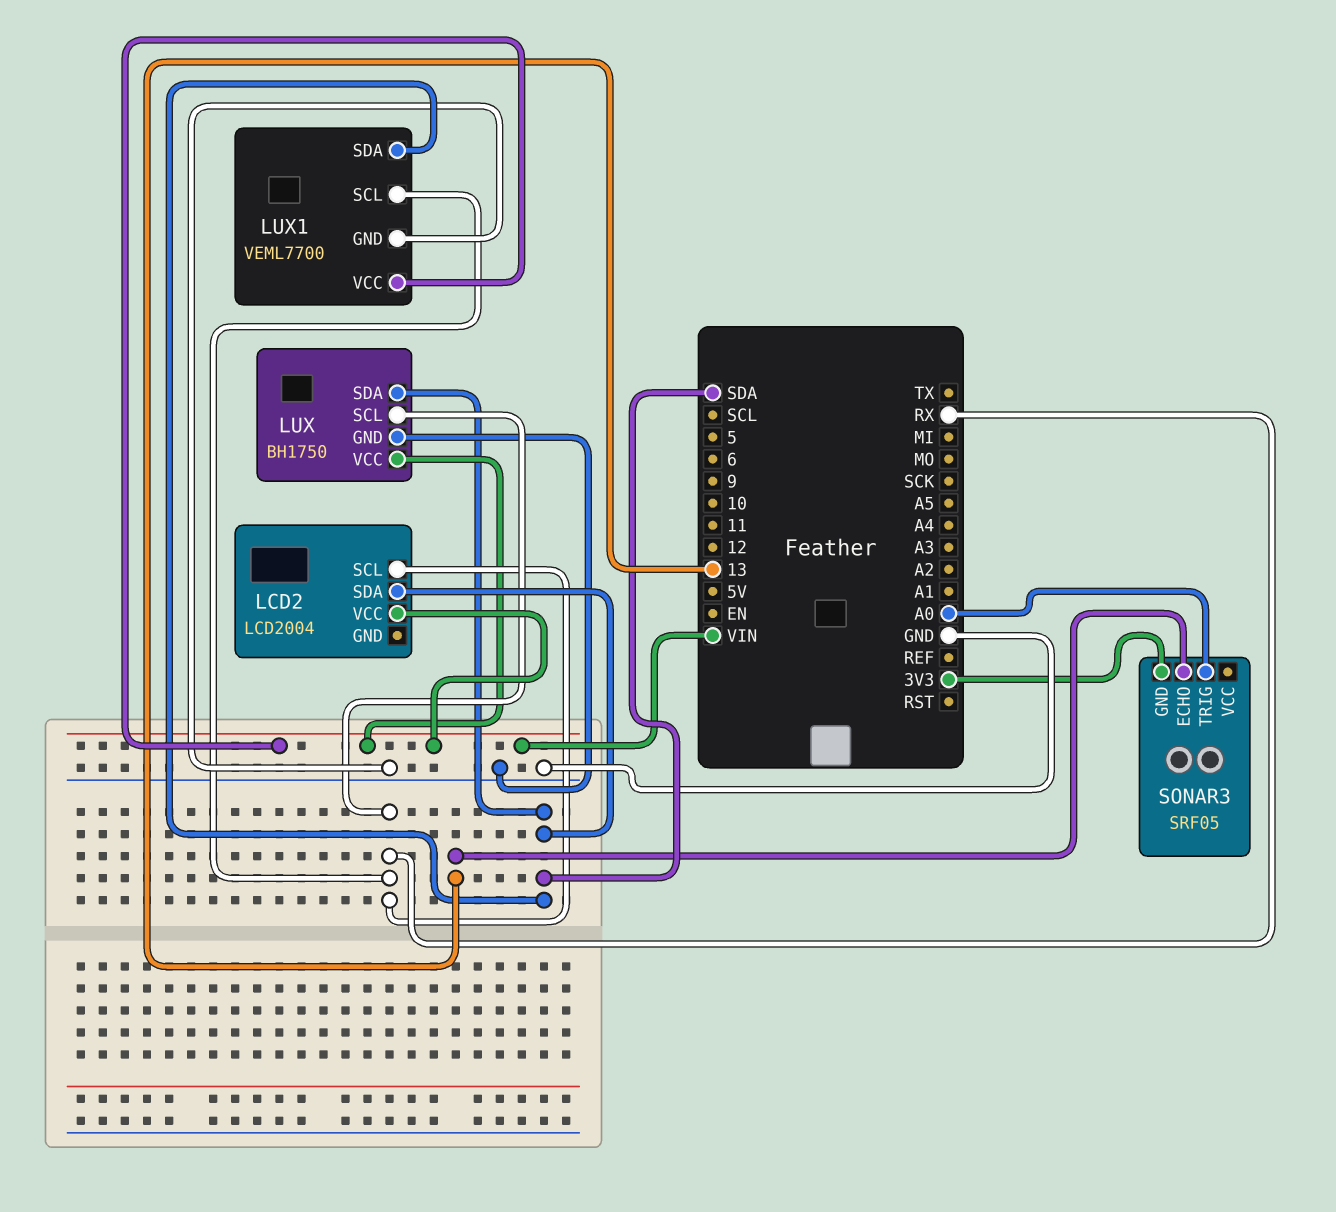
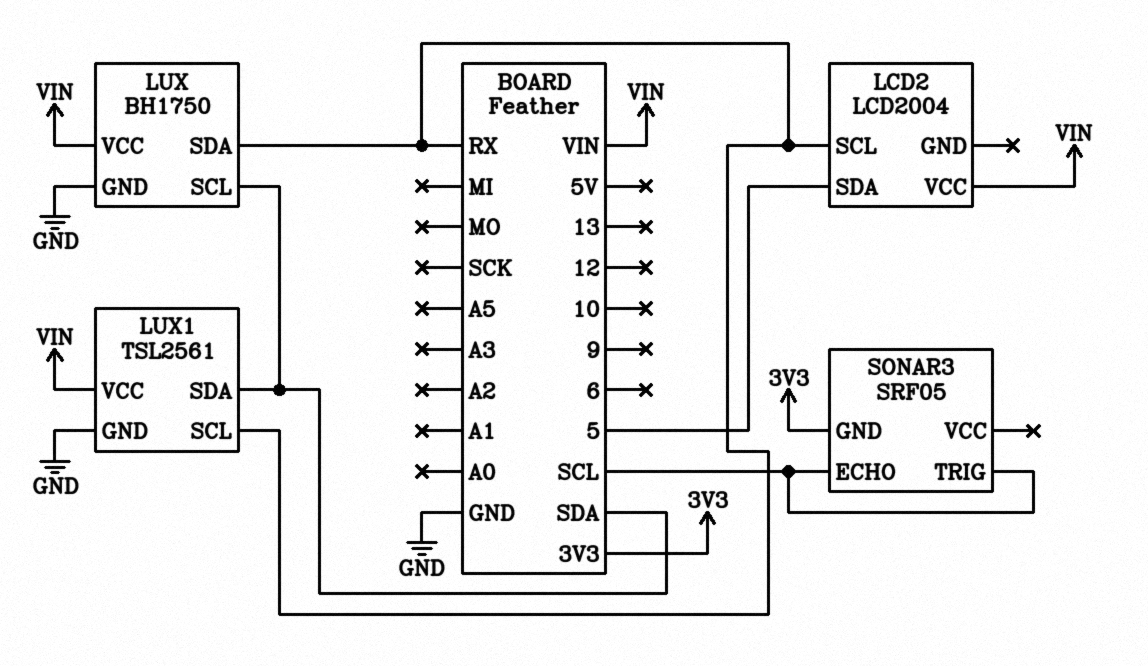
LCD2 pin SDA: SDA -> 5
LUX pin SCL: RX -> SDA
LUX pin SDA: SDA -> RX
LUX1: VEML7700 -> TSL2561
SONAR3 pin ECHO: 13 -> SCL
SONAR3 pin TRIG: A0 -> SCL

